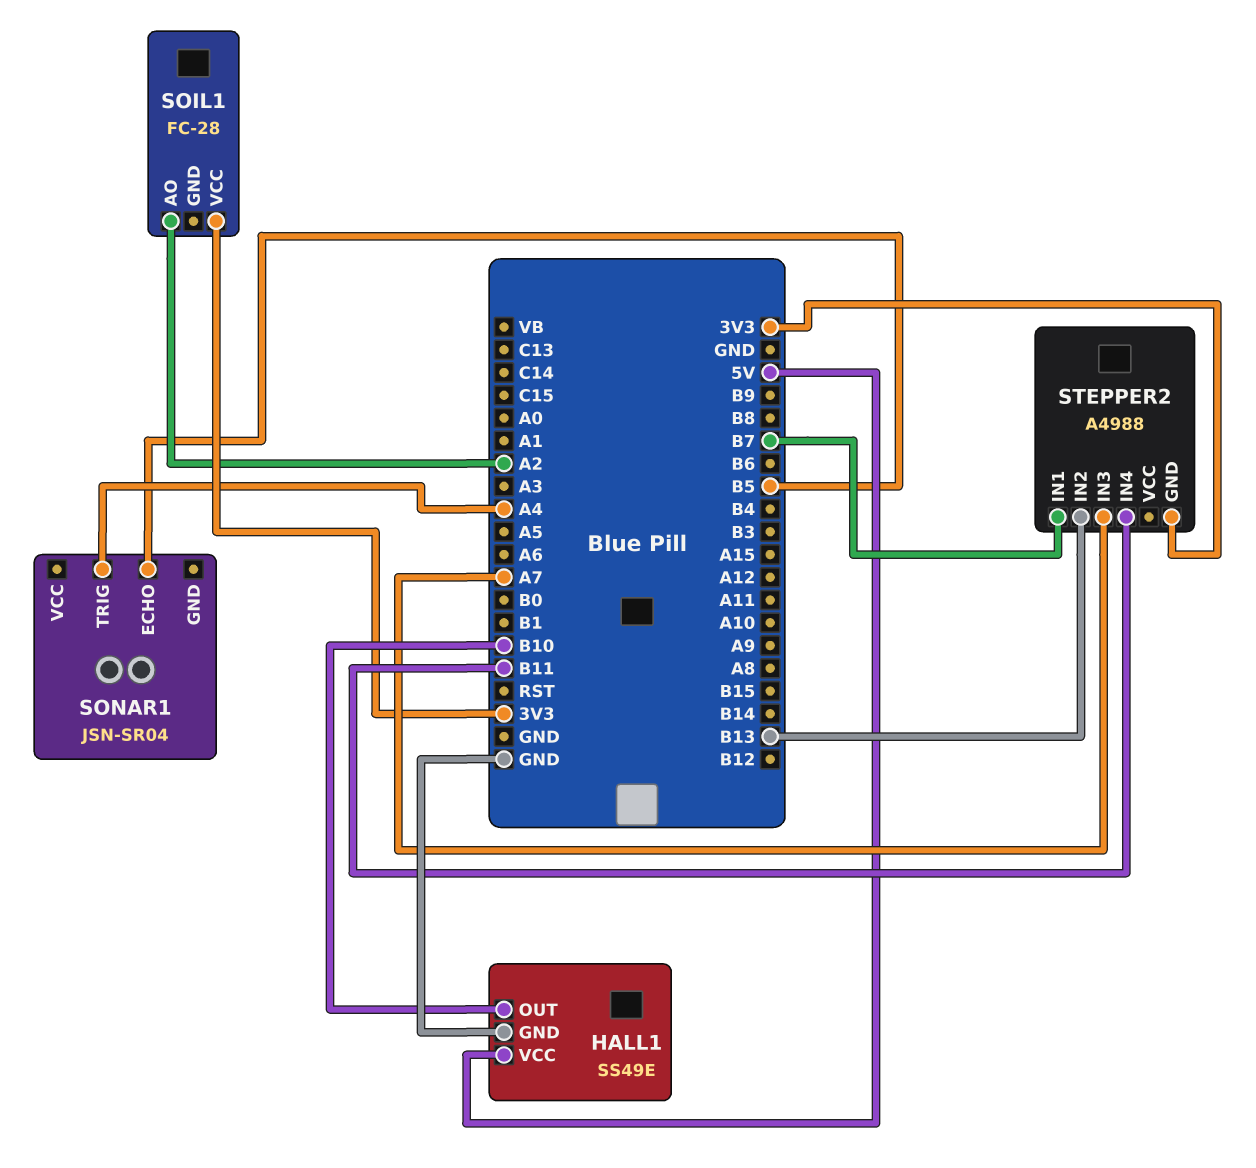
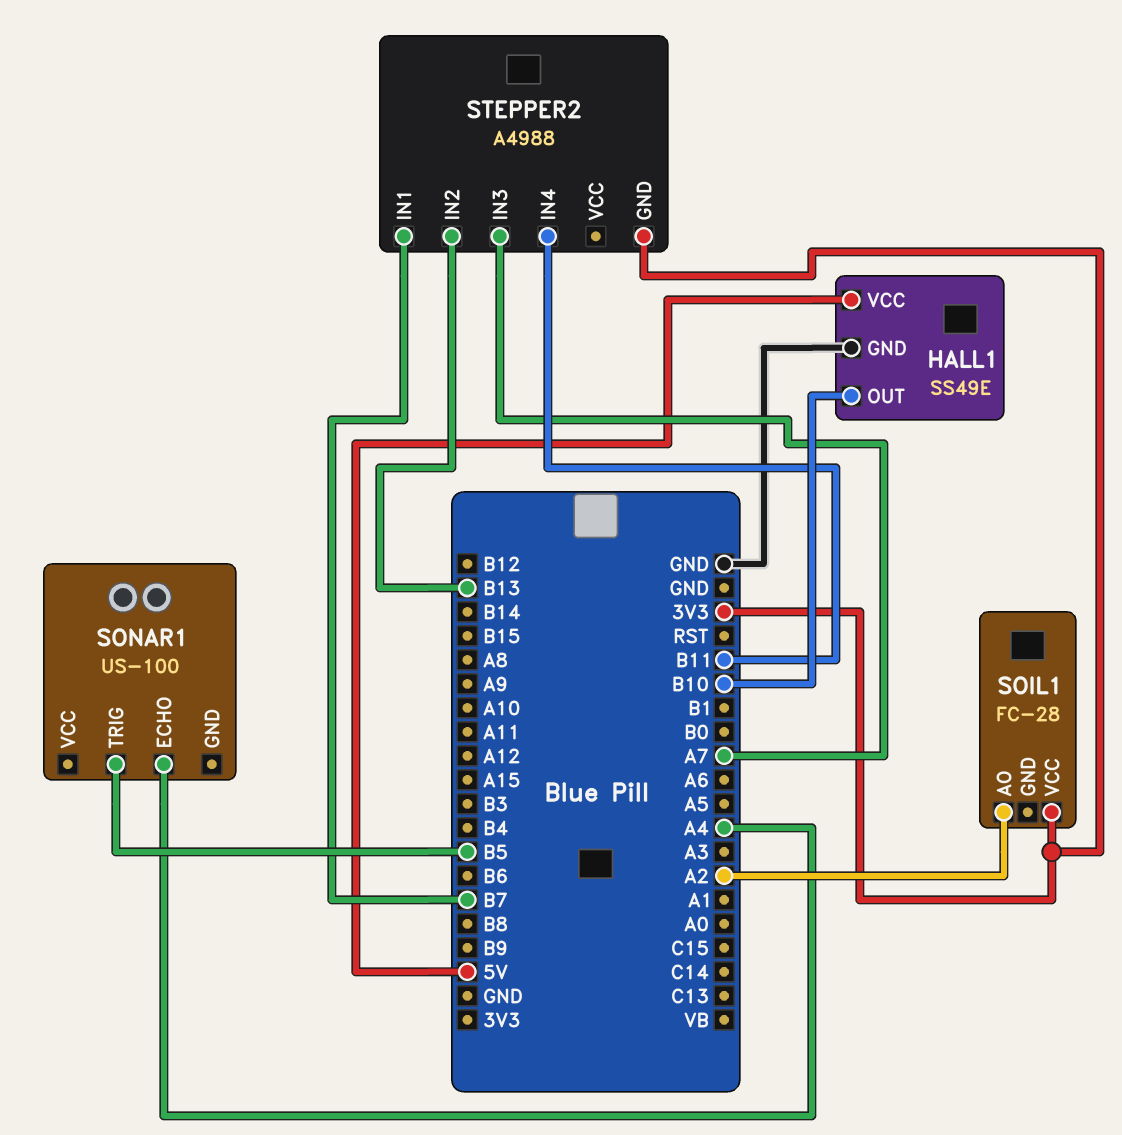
SONAR1: JSN-SR04 -> US-100
SONAR1 pin ECHO: B5 -> A4
SONAR1 pin TRIG: A4 -> B5

